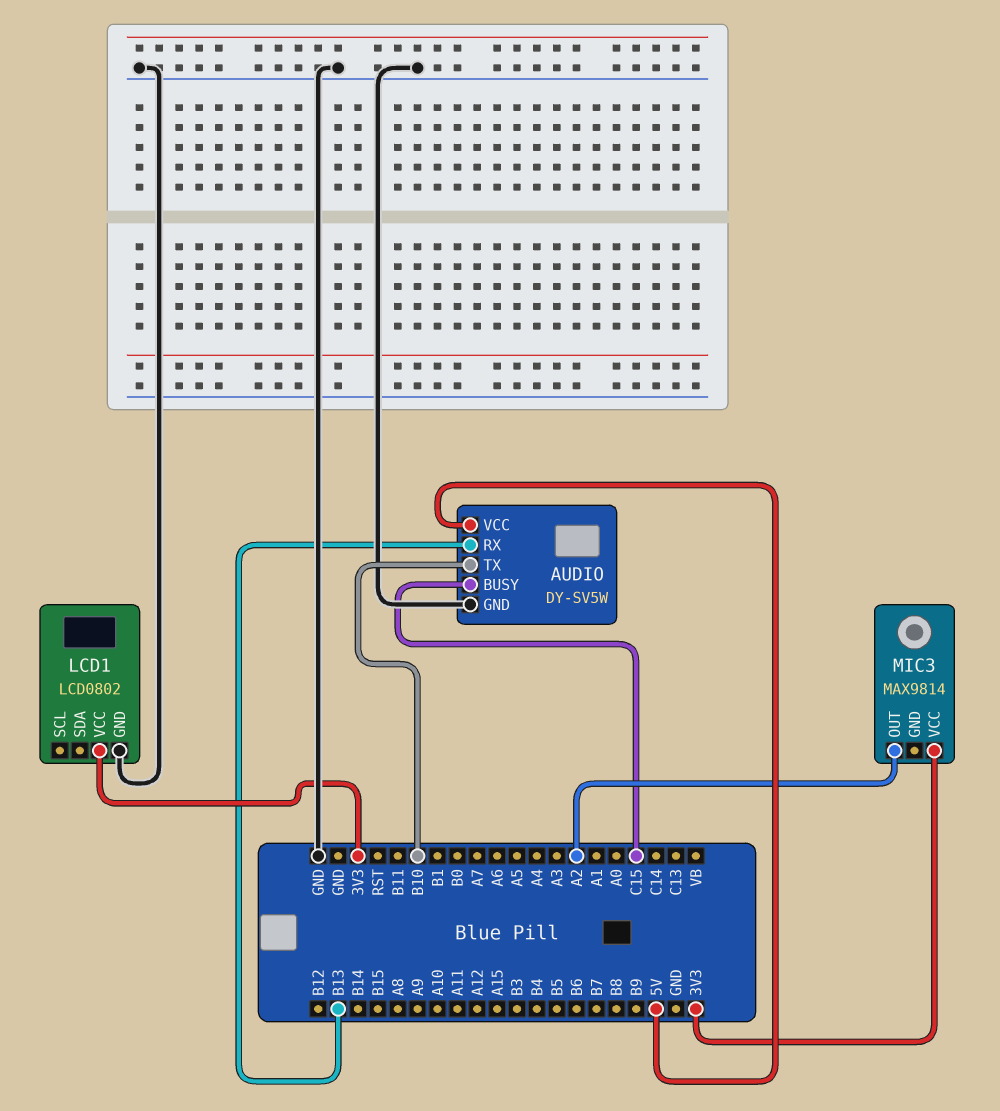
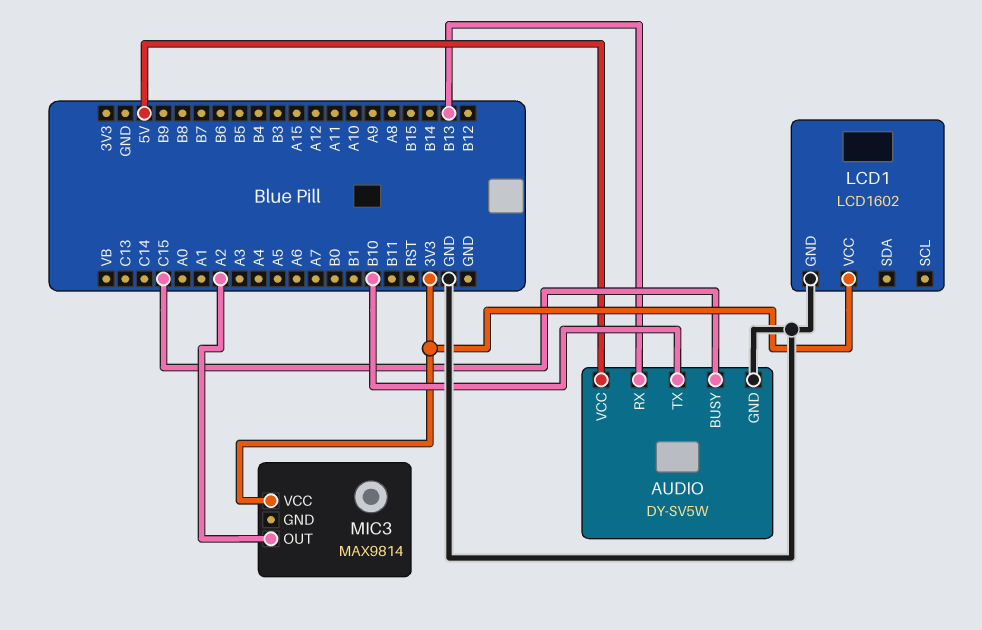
LCD1: LCD0802 -> LCD1602

